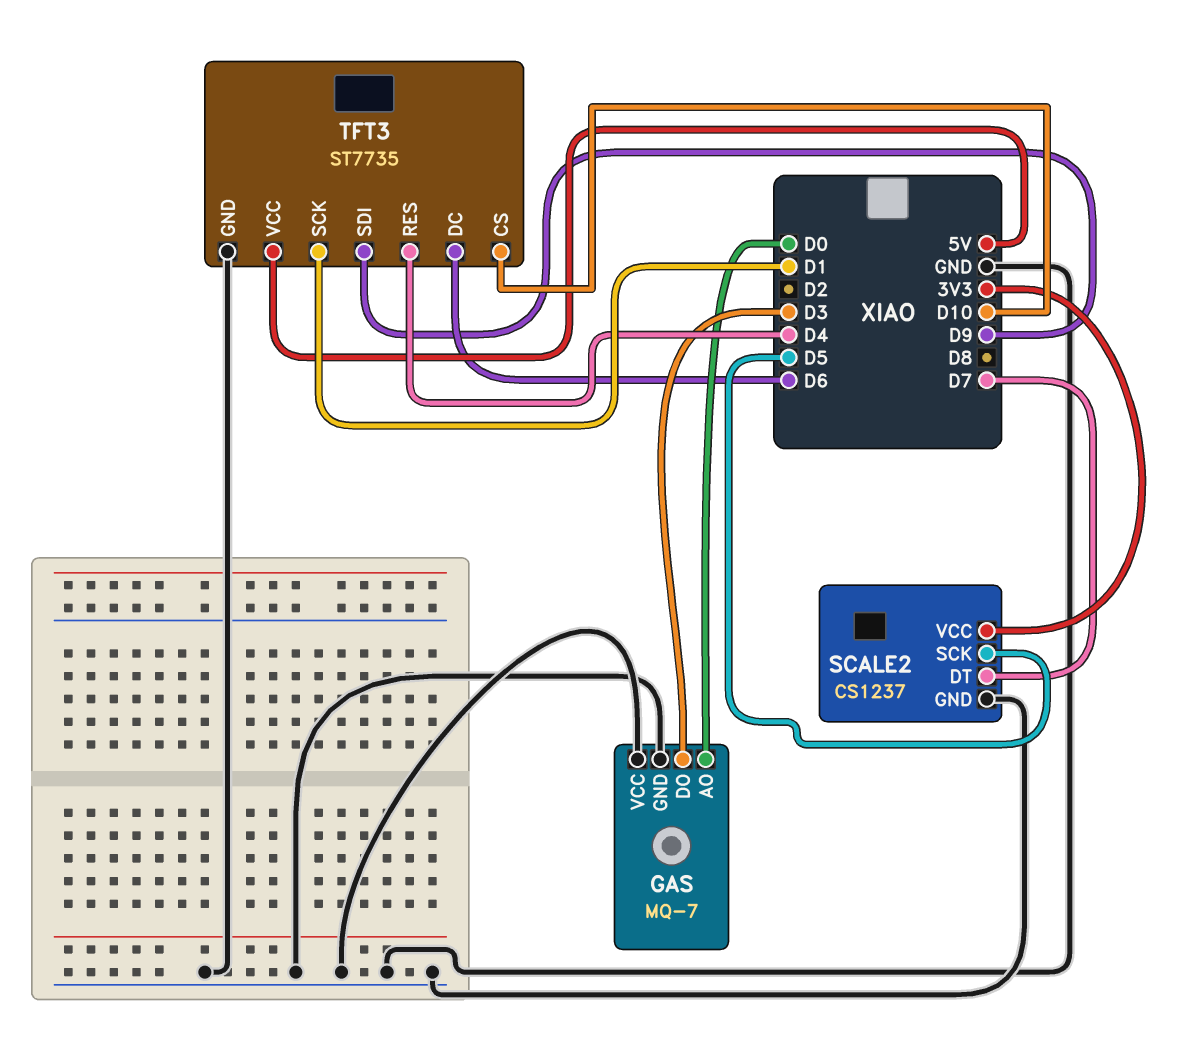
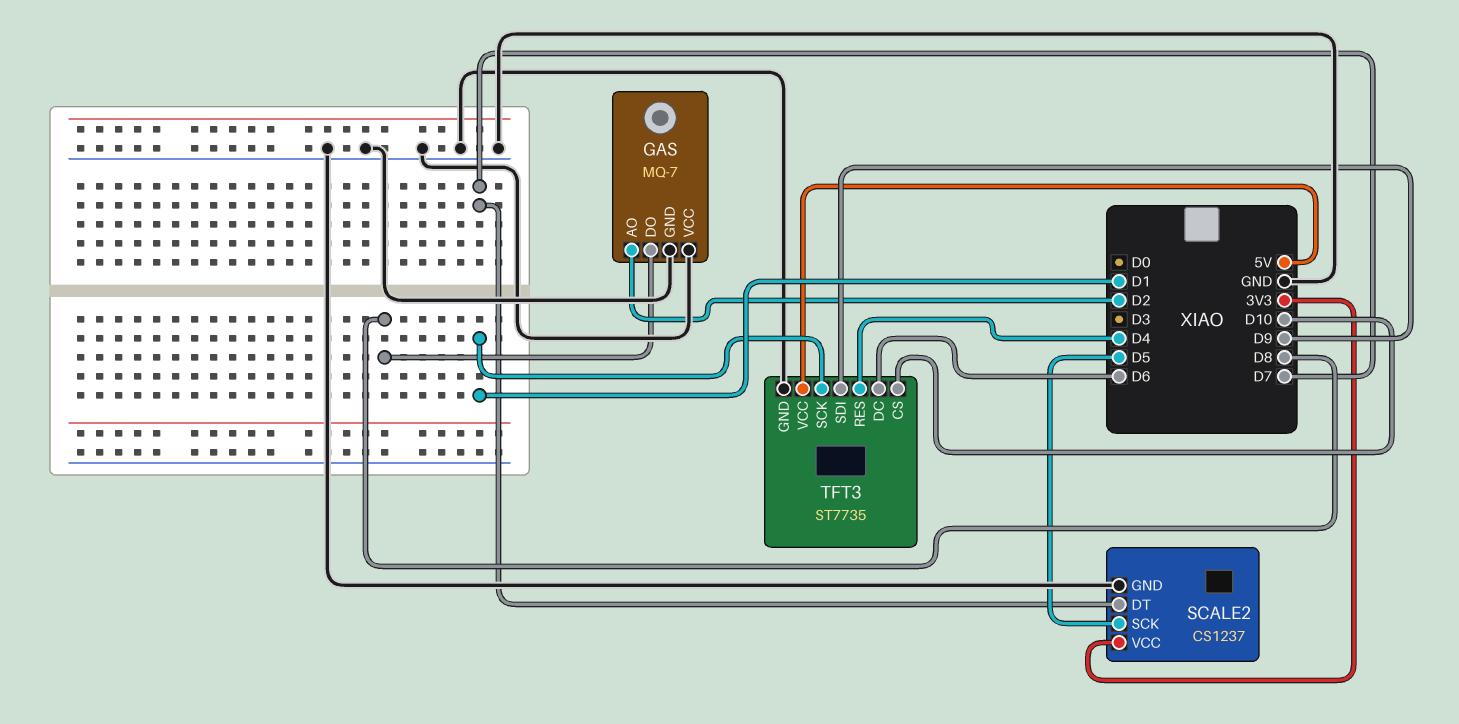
GAS pin AO: D0 -> D2
GAS pin DO: D3 -> D8

